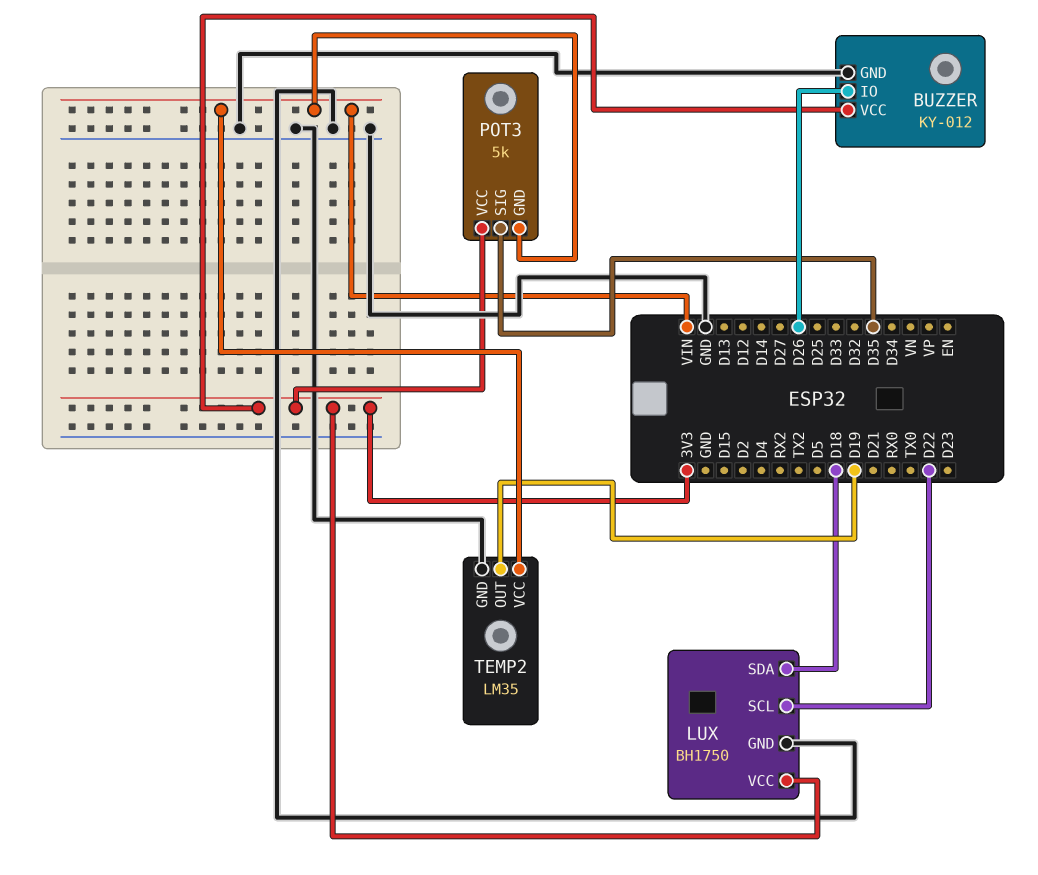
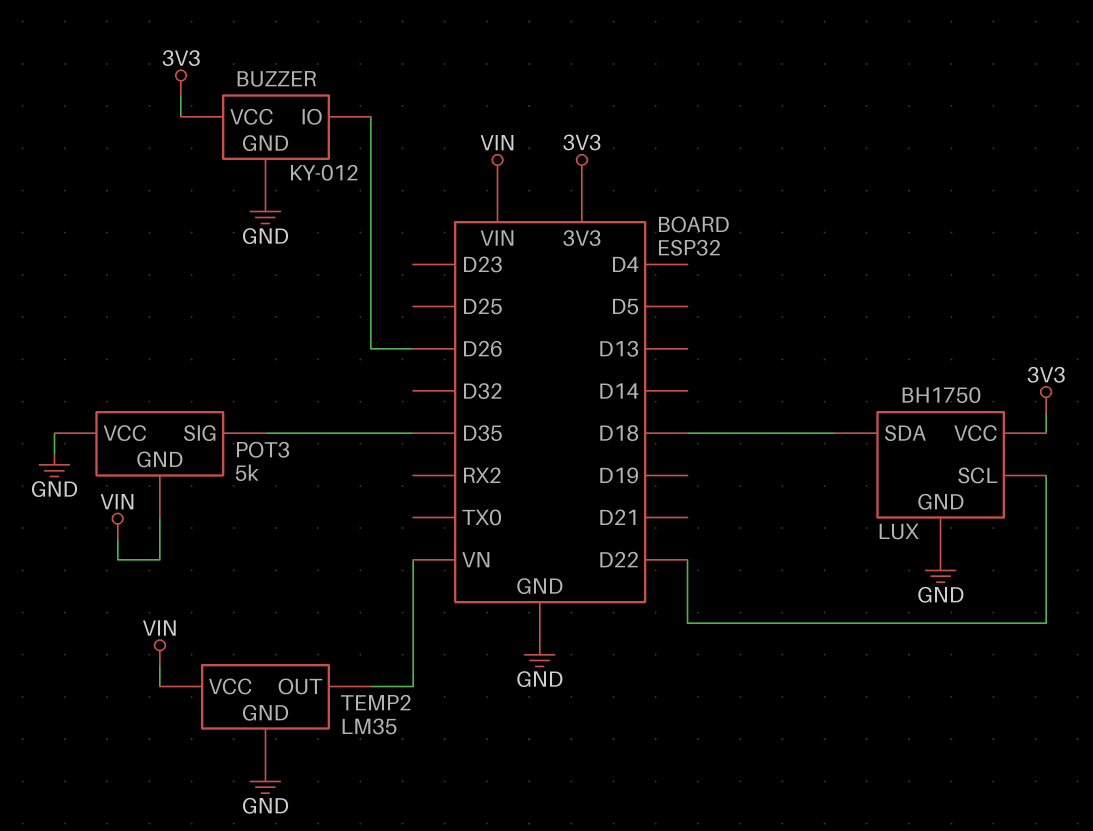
POT3 pin VCC: 3V3 -> GND
TEMP2 pin OUT: D19 -> VN

